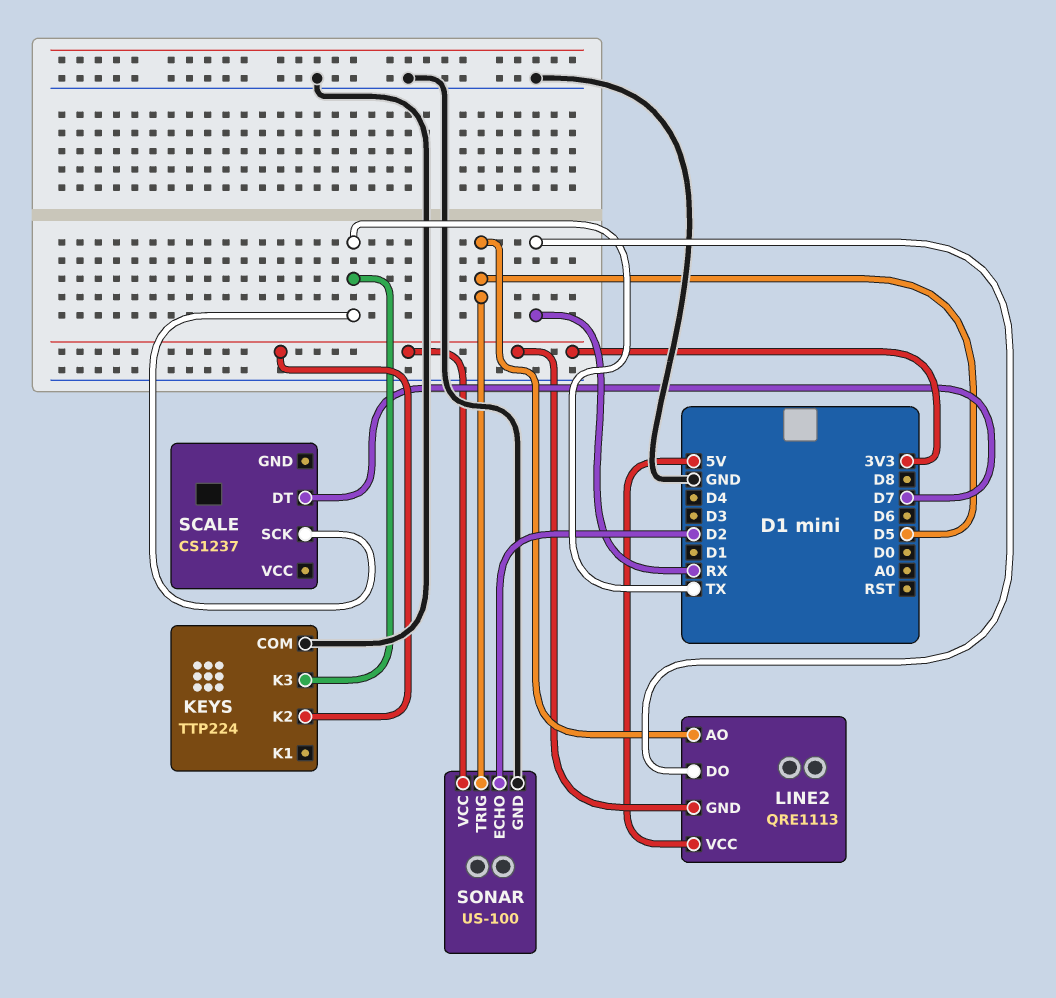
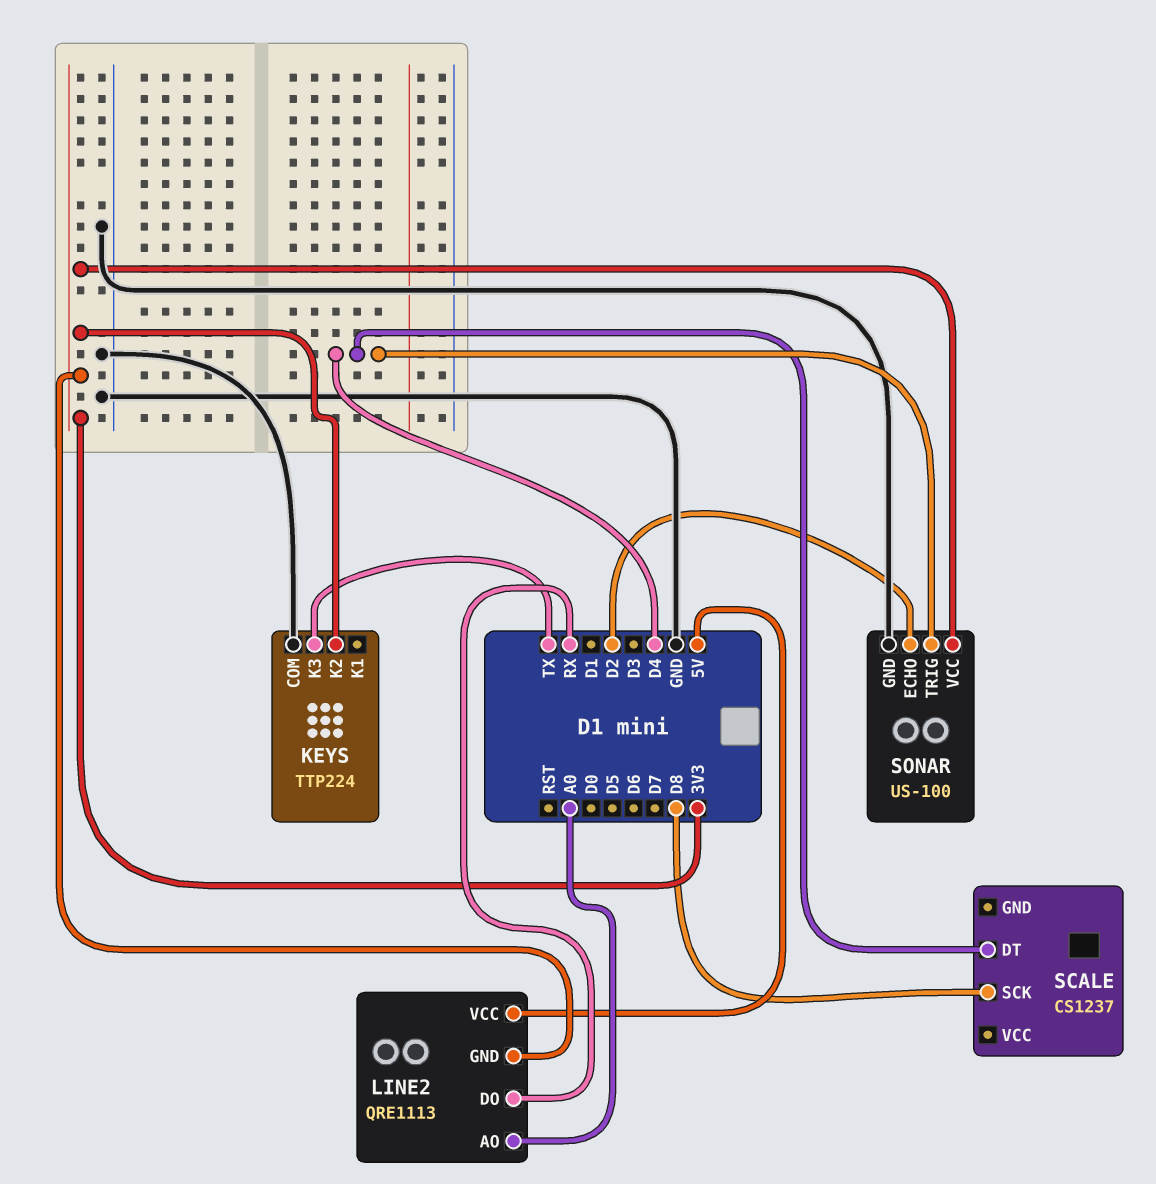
LINE2 pin AO: D5 -> A0
SCALE pin DT: D7 -> D4
SCALE pin SCK: TX -> D8
SONAR pin TRIG: D5 -> D4

